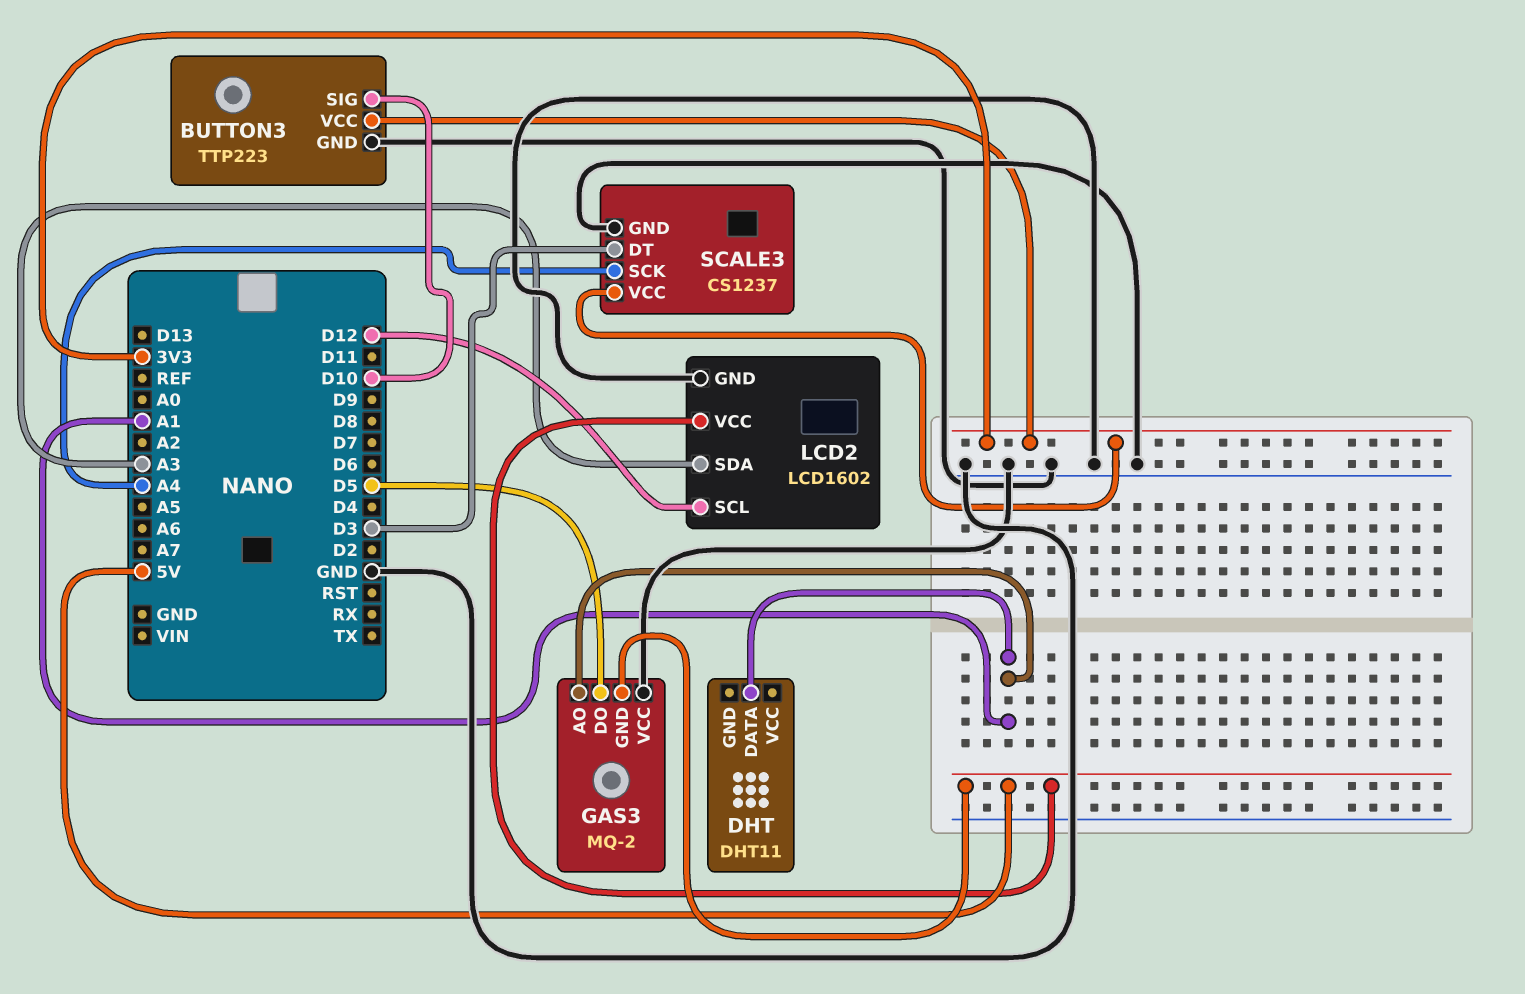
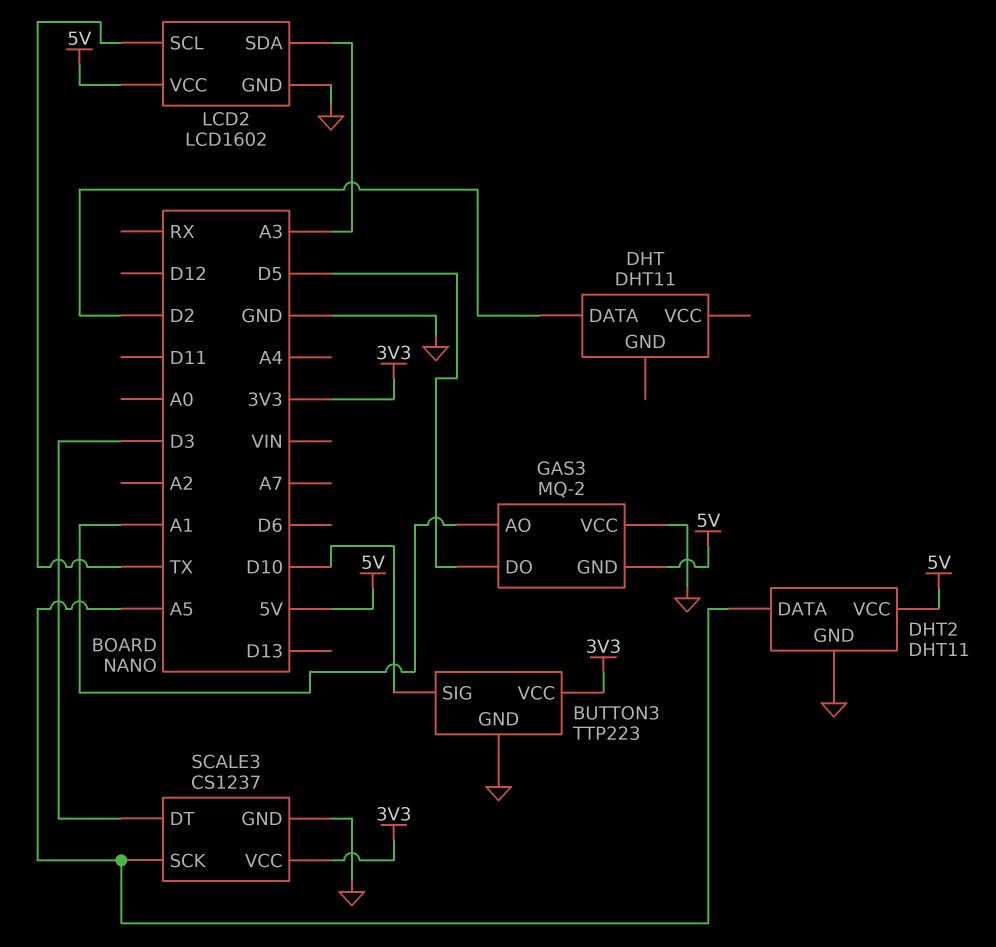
DHT pin DATA: A1 -> D2
DHT2: none -> DHT11
DHT2 pin DATA: none -> A5
DHT2 pin GND: none -> GND
DHT2 pin VCC: none -> 5V
LCD2 pin SCL: D12 -> TX
SCALE3 pin SCK: A4 -> A5

